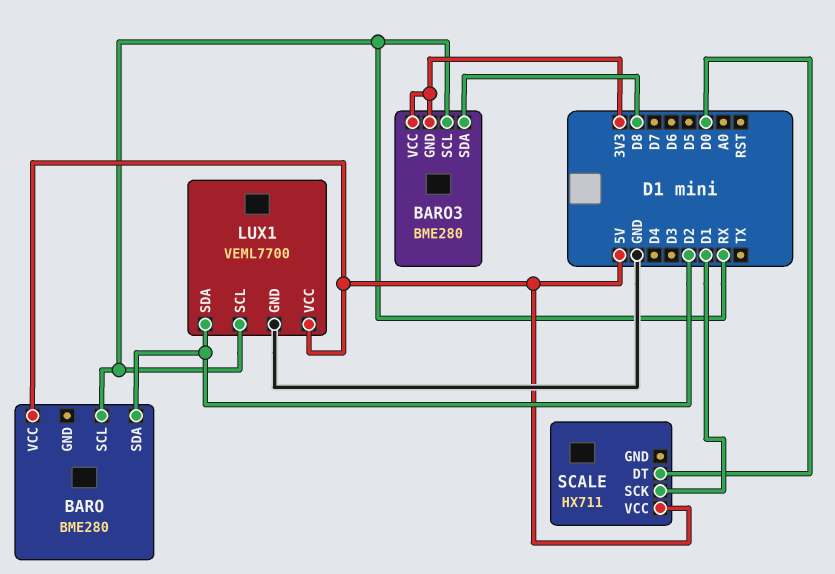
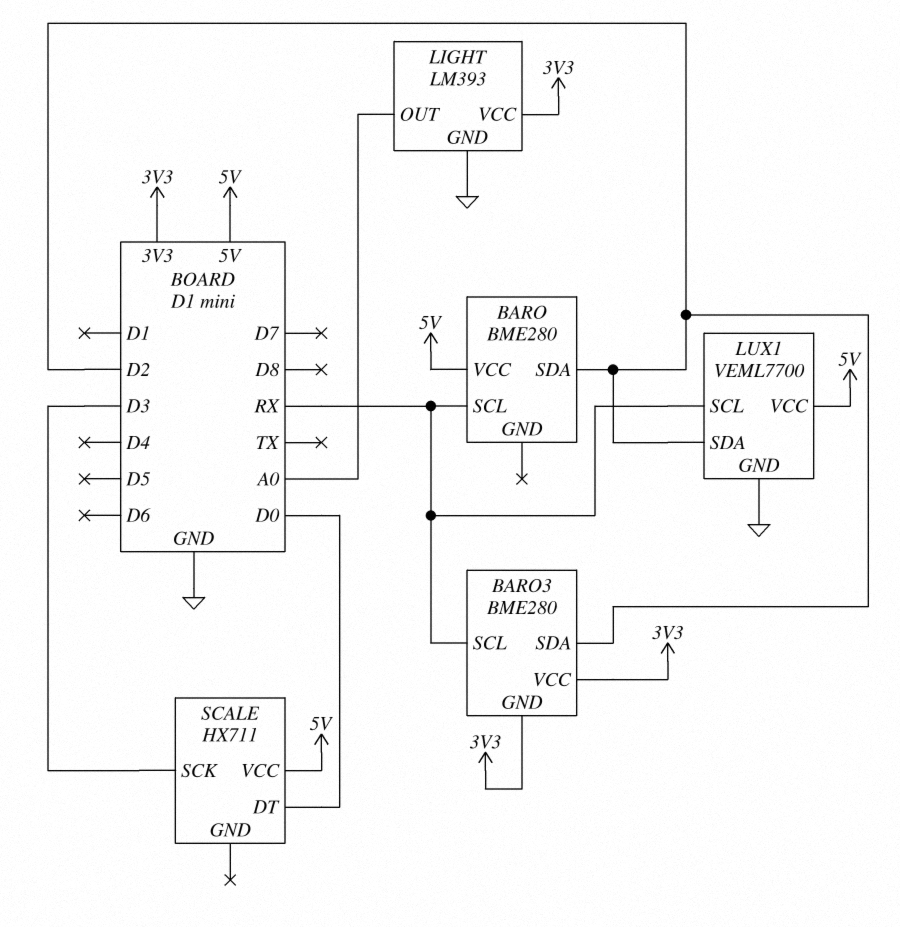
BARO3 pin SDA: D8 -> D2
LIGHT: none -> LM393
LIGHT pin GND: none -> GND
LIGHT pin OUT: none -> A0
LIGHT pin VCC: none -> 3V3
SCALE pin SCK: D1 -> D3

